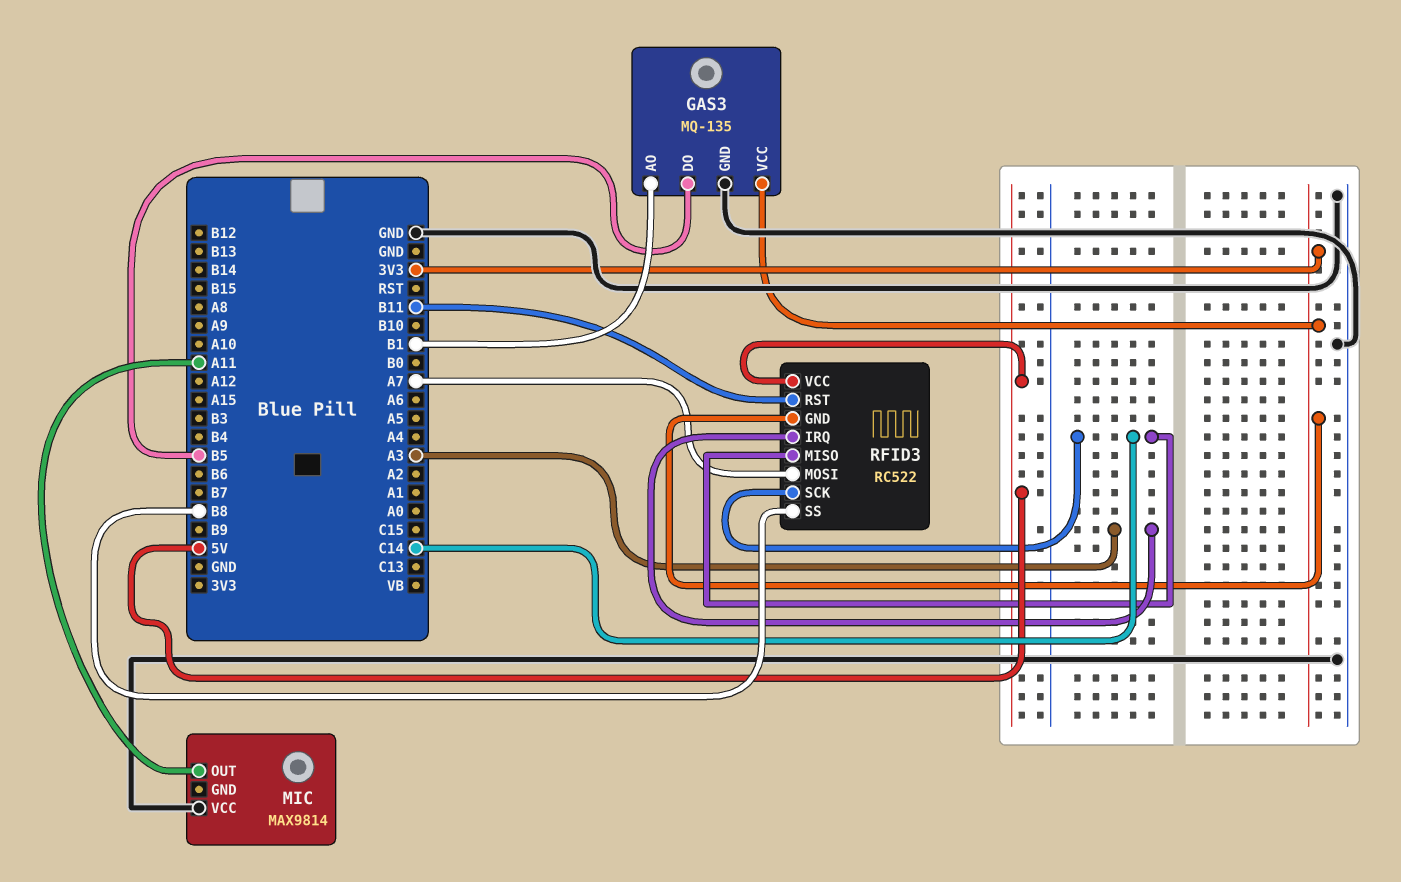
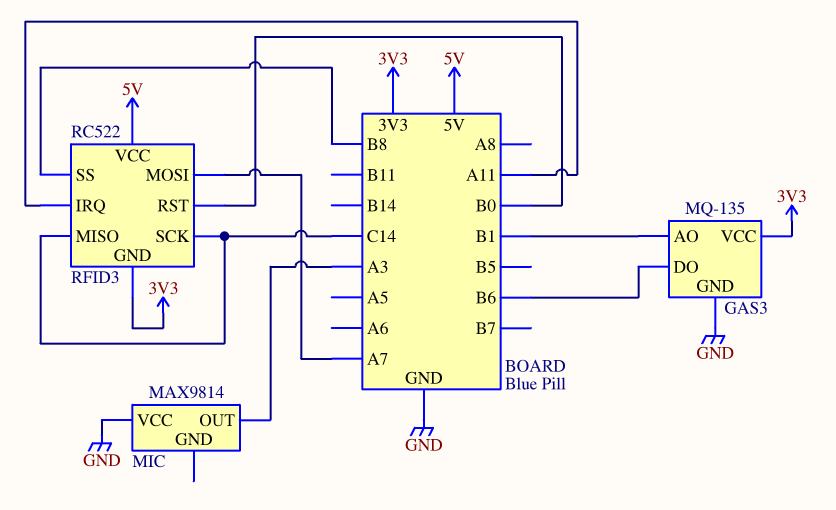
GAS3 pin DO: B5 -> B6
MIC pin OUT: A11 -> A3
RFID3 pin IRQ: A3 -> A11
RFID3 pin RST: B11 -> B0

